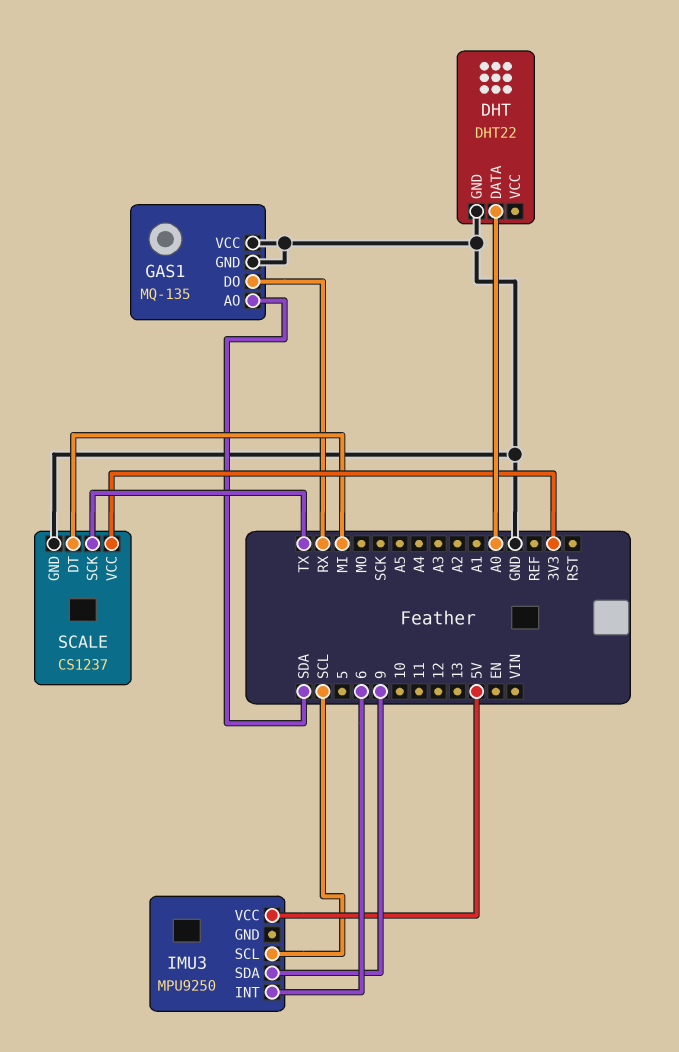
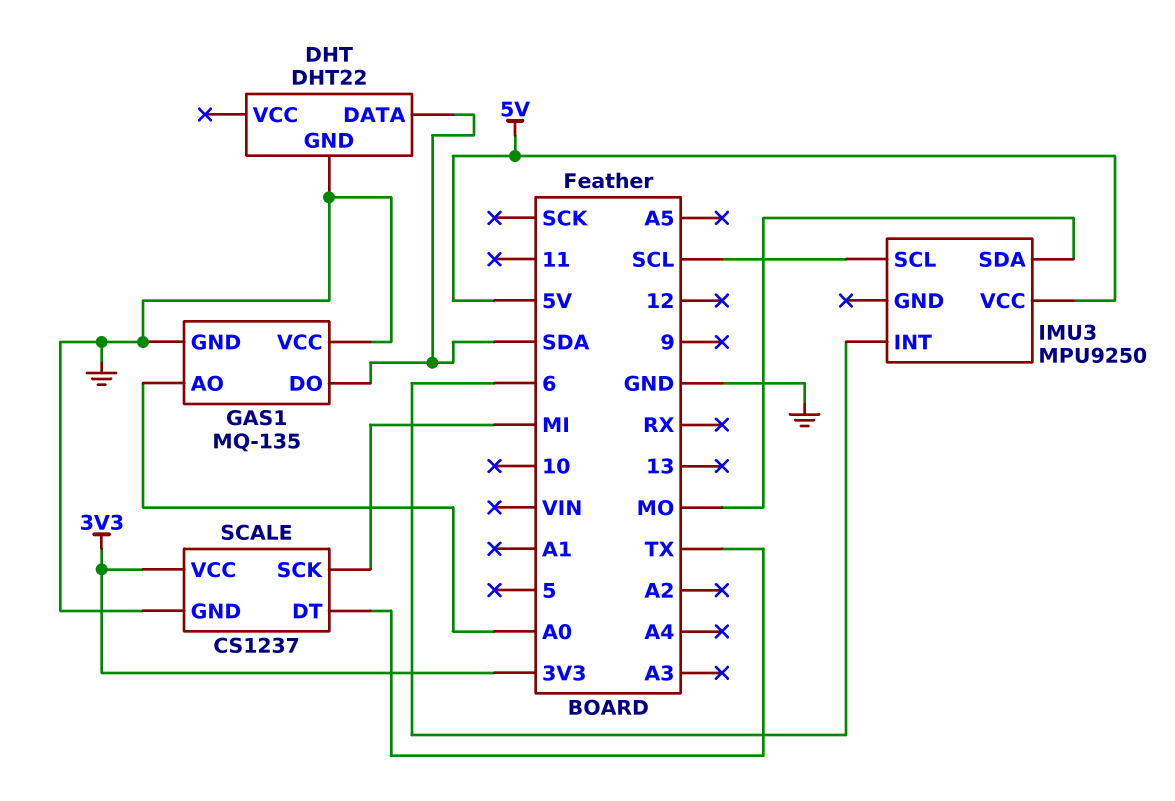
DHT pin DATA: A0 -> SDA
GAS1 pin AO: SDA -> A0
GAS1 pin DO: RX -> SDA
IMU3 pin SDA: 9 -> MO
SCALE pin DT: MI -> TX
SCALE pin SCK: TX -> MI

